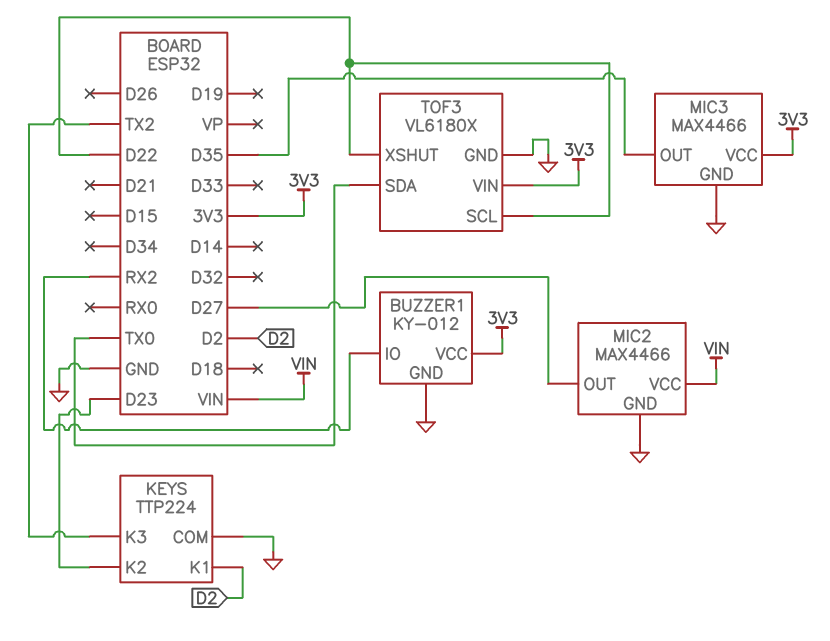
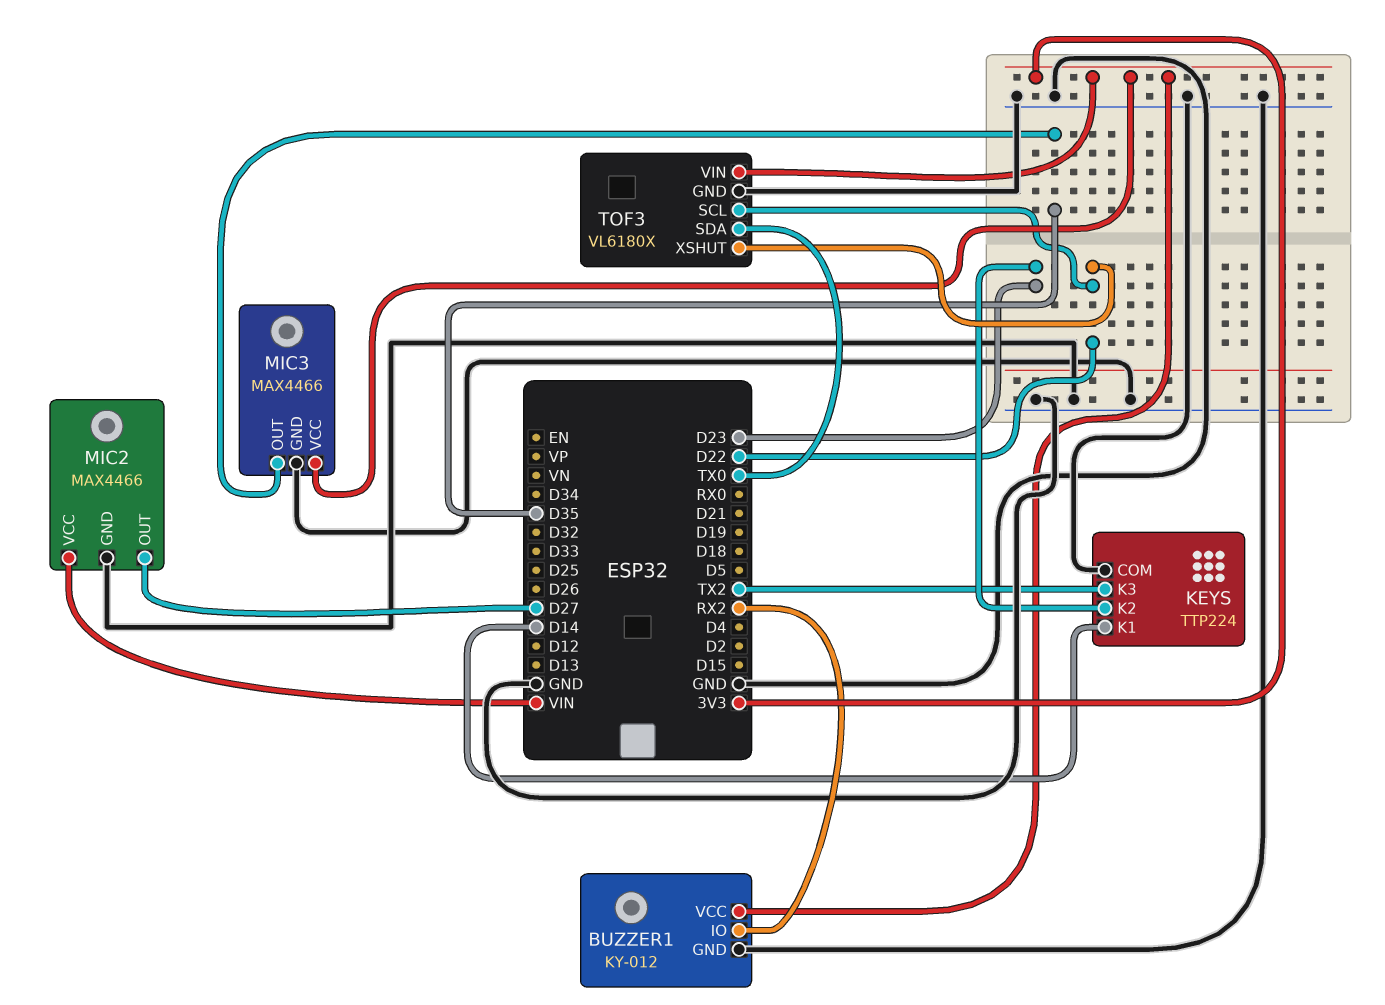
KEYS pin K1: D2 -> D14

